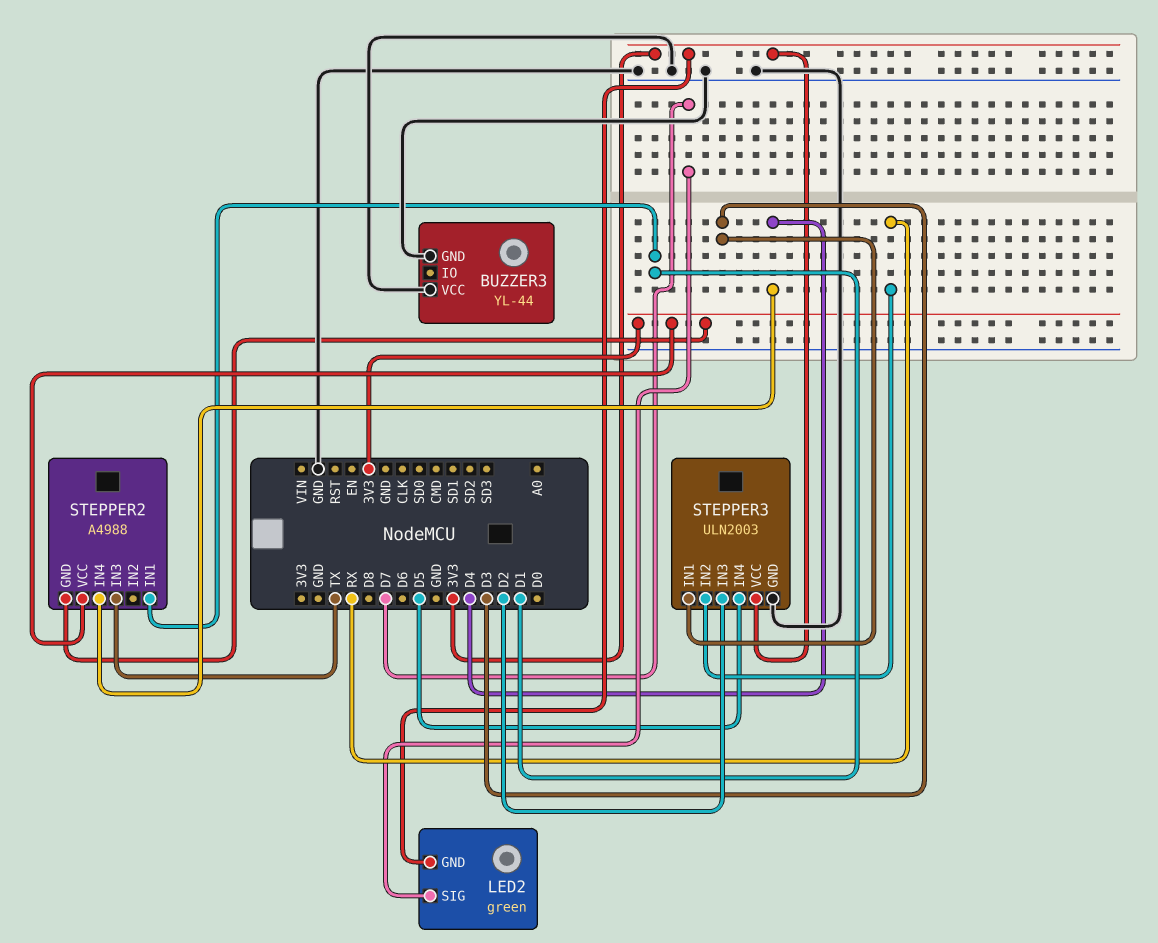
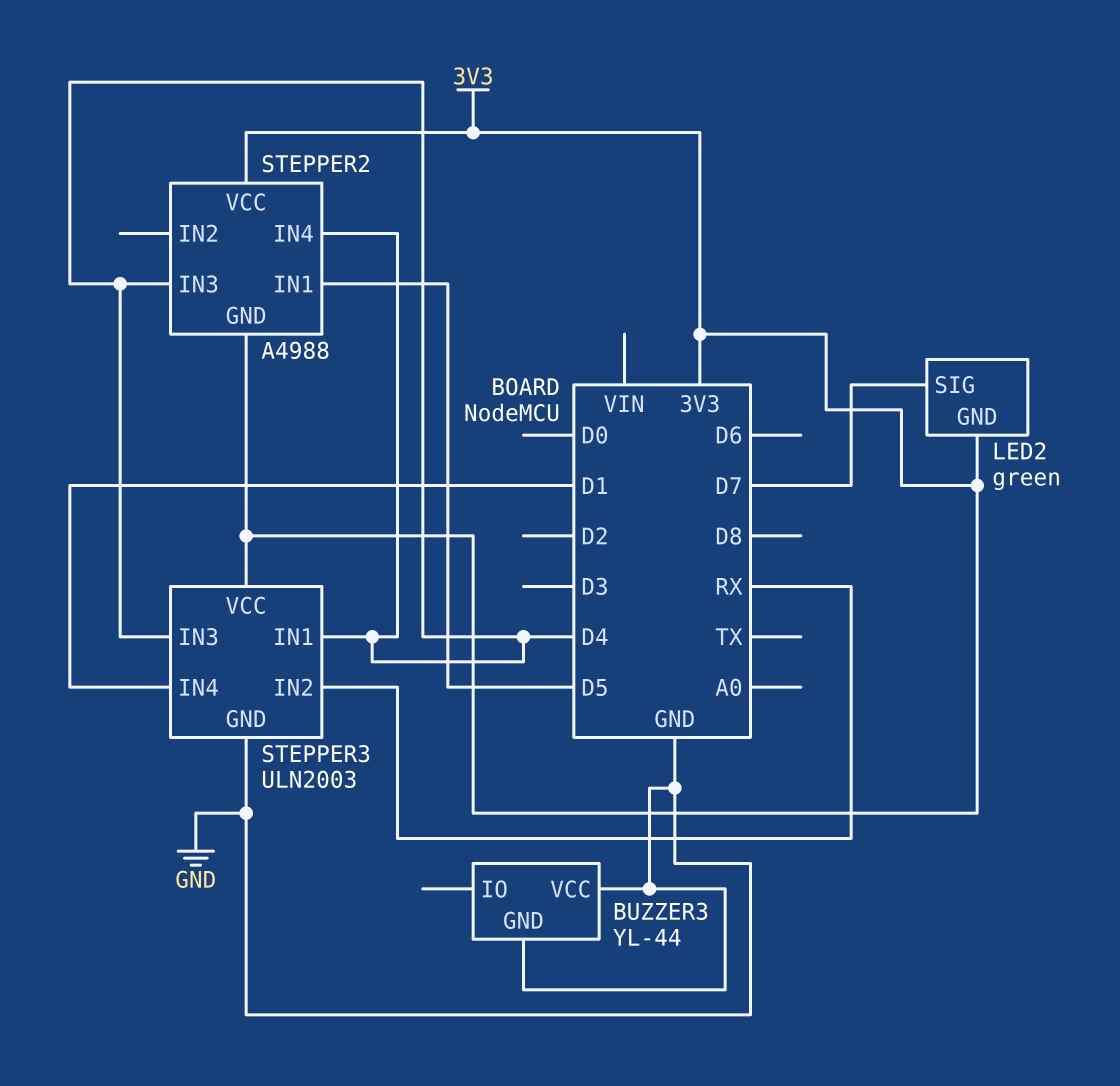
STEPPER2 pin IN1: D1 -> D5
STEPPER2 pin IN3: TX -> D4
STEPPER3 pin IN1: D3 -> D4
STEPPER3 pin IN3: D2 -> D4
STEPPER3 pin IN4: D5 -> D1

